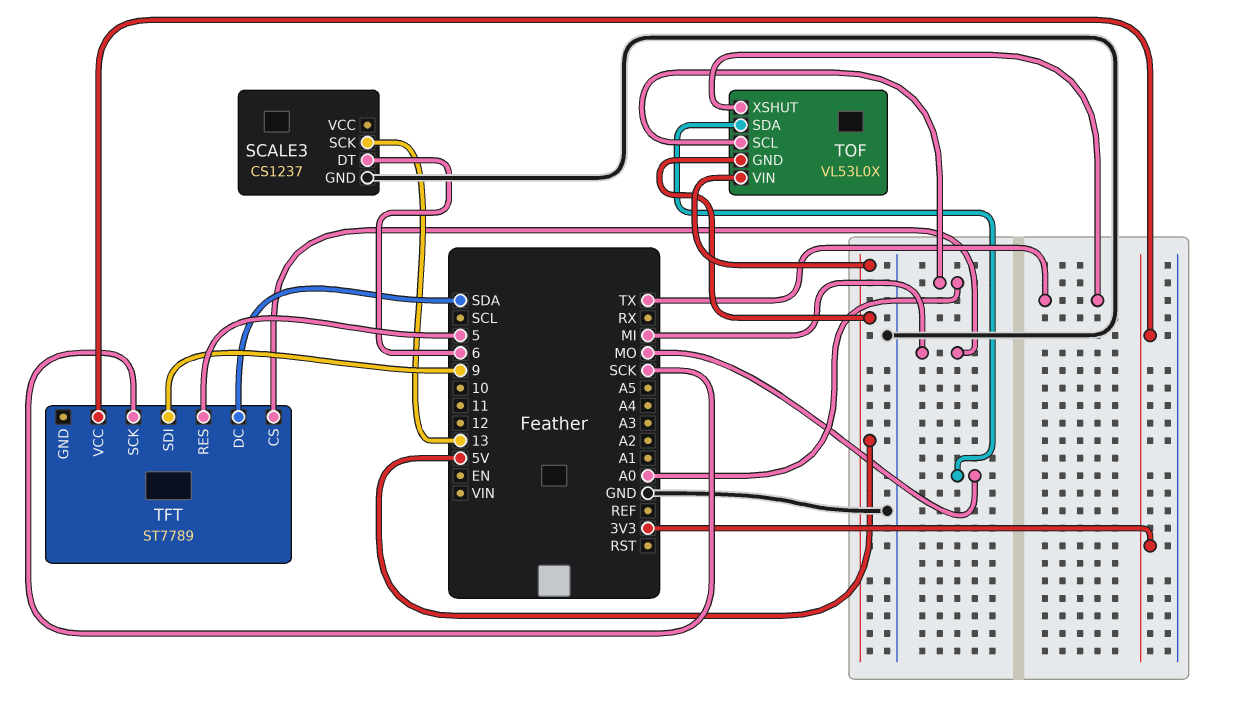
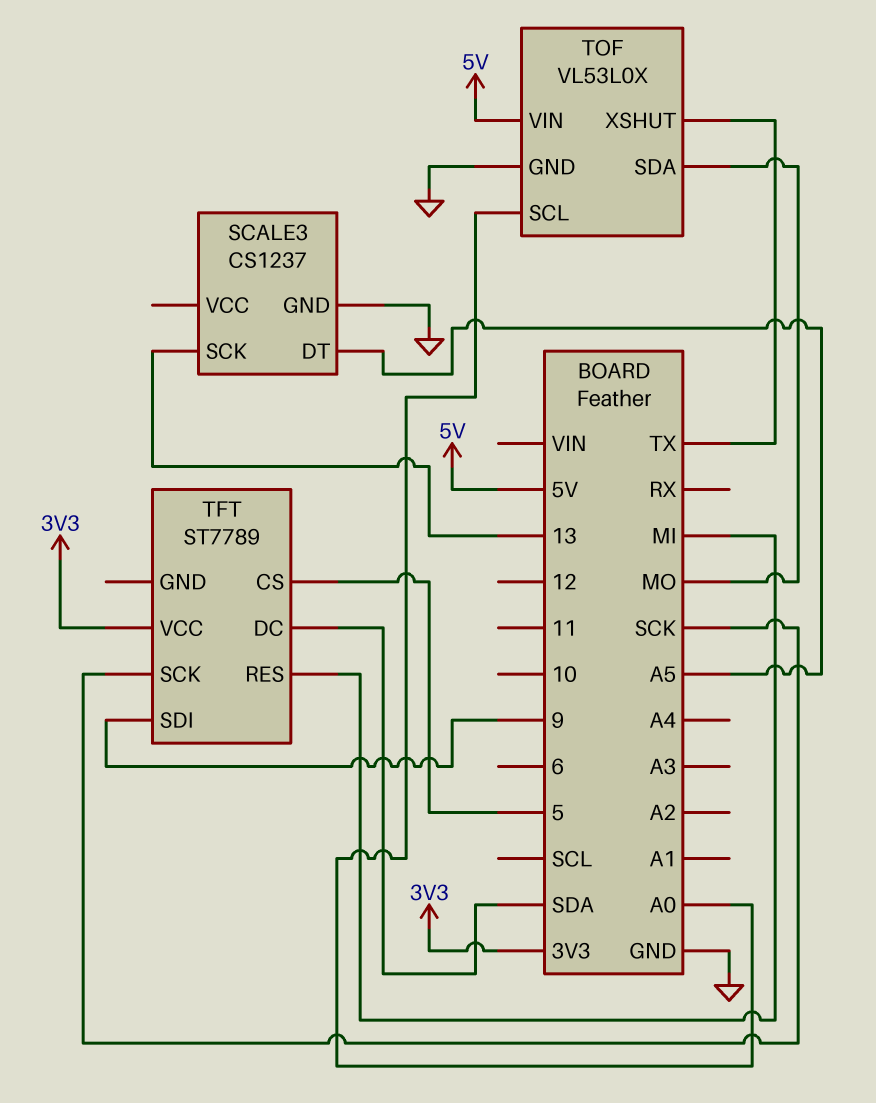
SCALE3 pin DT: 6 -> A5
TFT pin CS: MI -> 5
TFT pin RES: 5 -> MI
TOF pin GND: 5V -> GND

